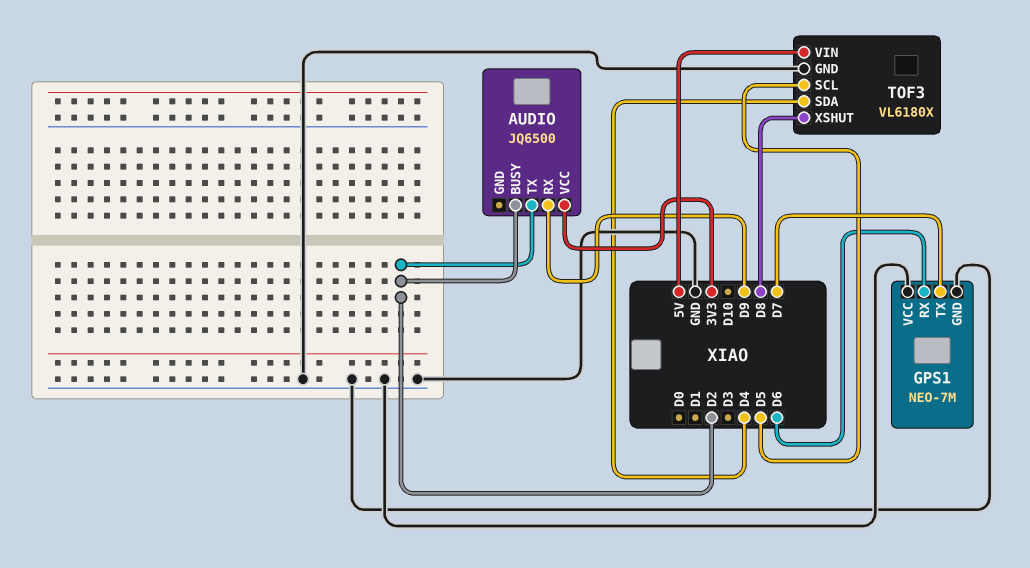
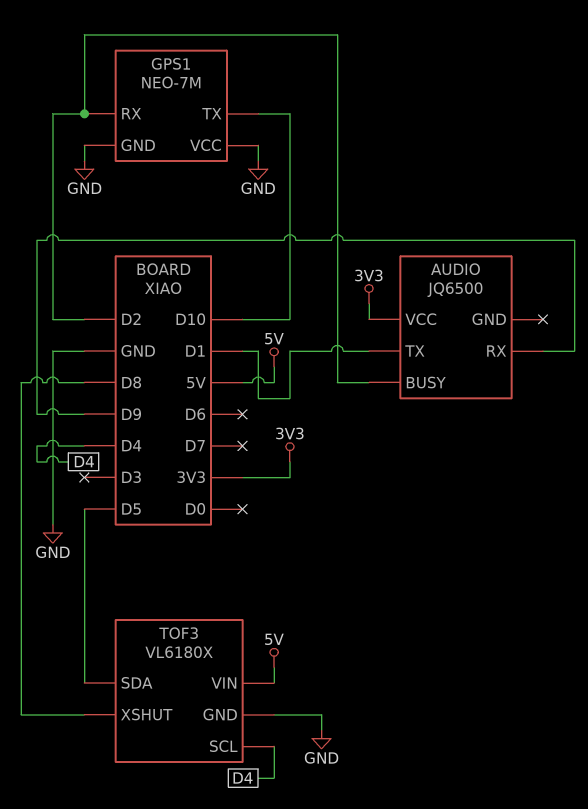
AUDIO pin TX: D2 -> D1
GPS1 pin RX: D6 -> D2
GPS1 pin TX: D7 -> D10
TOF3 pin SCL: D5 -> D4
TOF3 pin SDA: D4 -> D5

